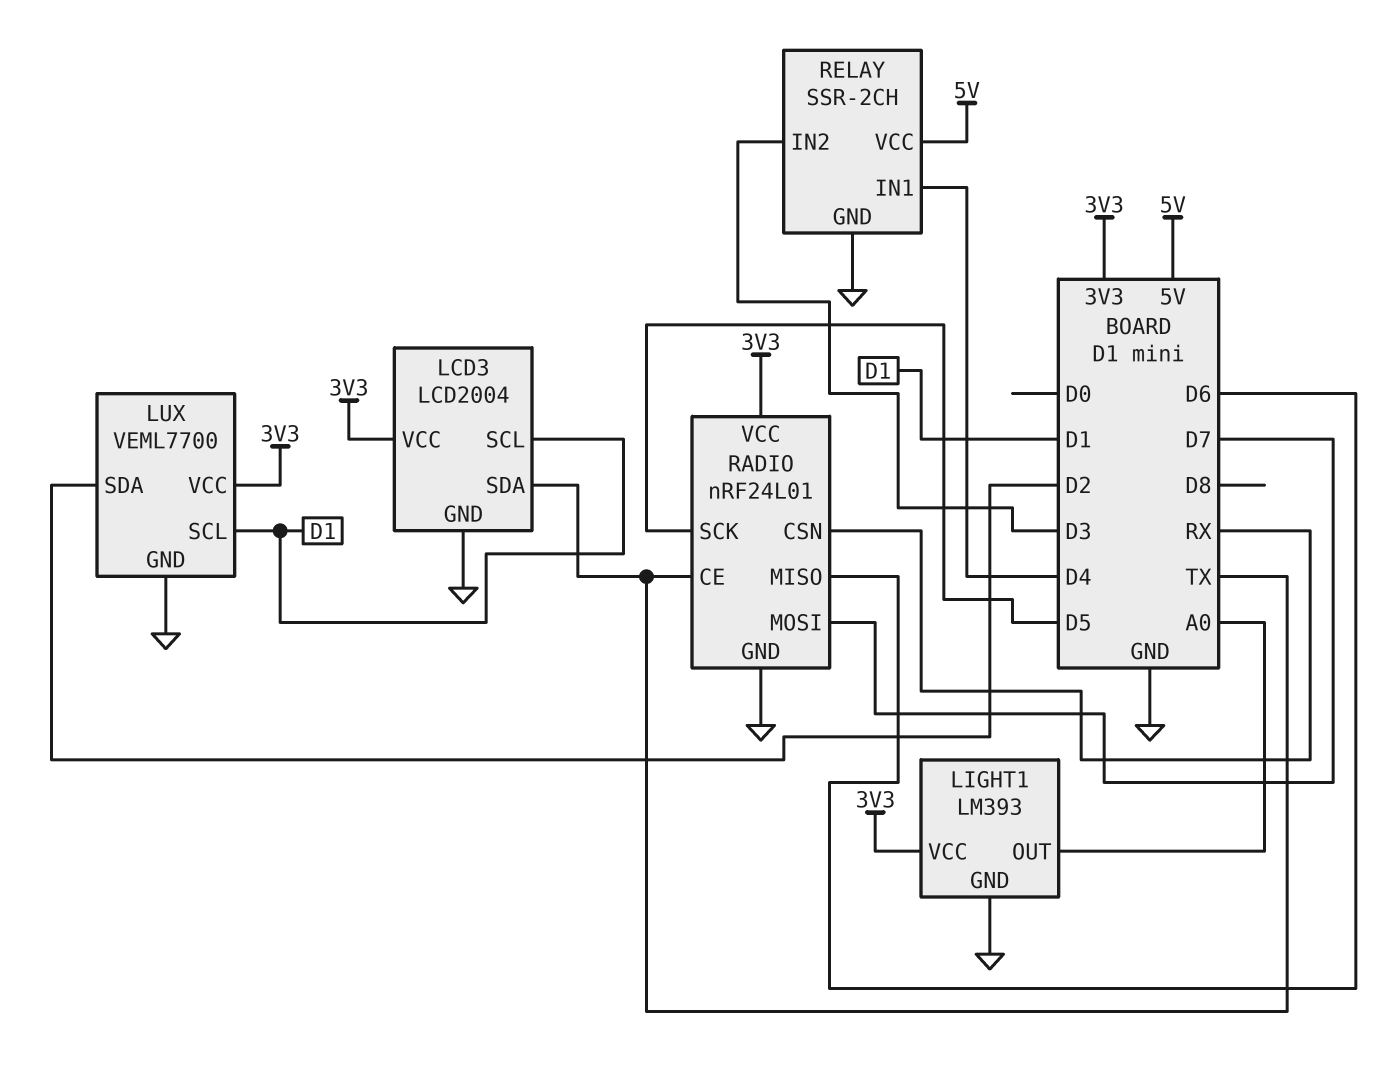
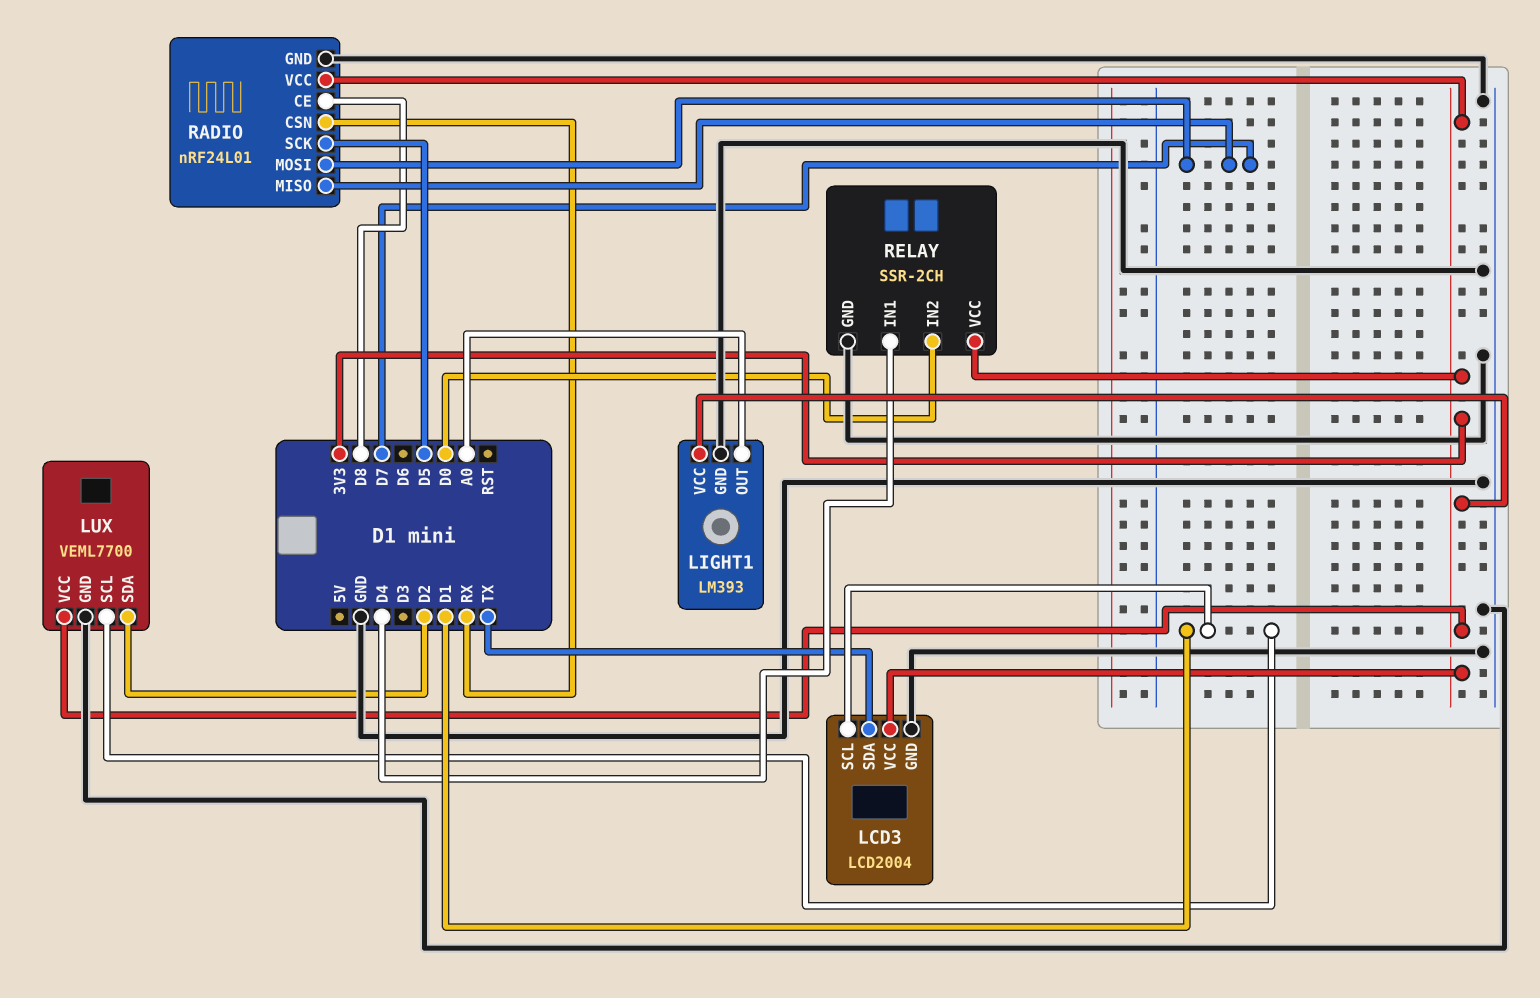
RADIO pin CE: TX -> D8
RADIO pin MISO: D6 -> D7
RELAY pin IN2: D3 -> D0
RELAY pin VCC: 5V -> 3V3

